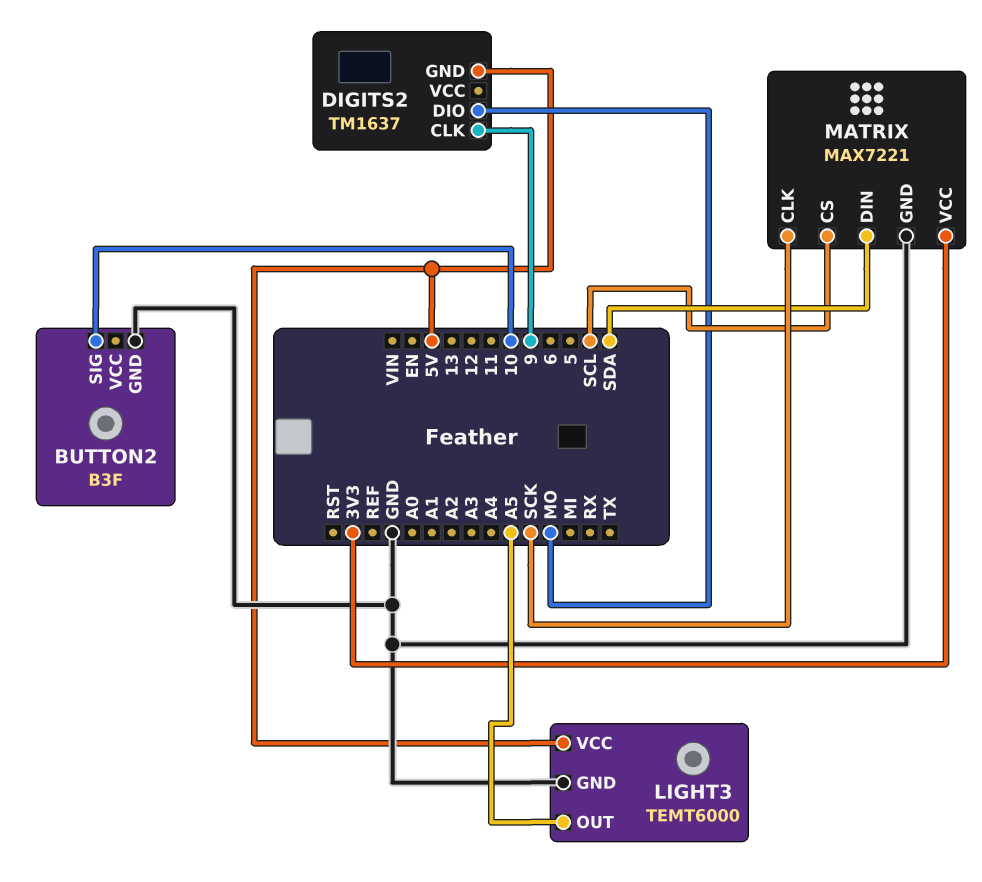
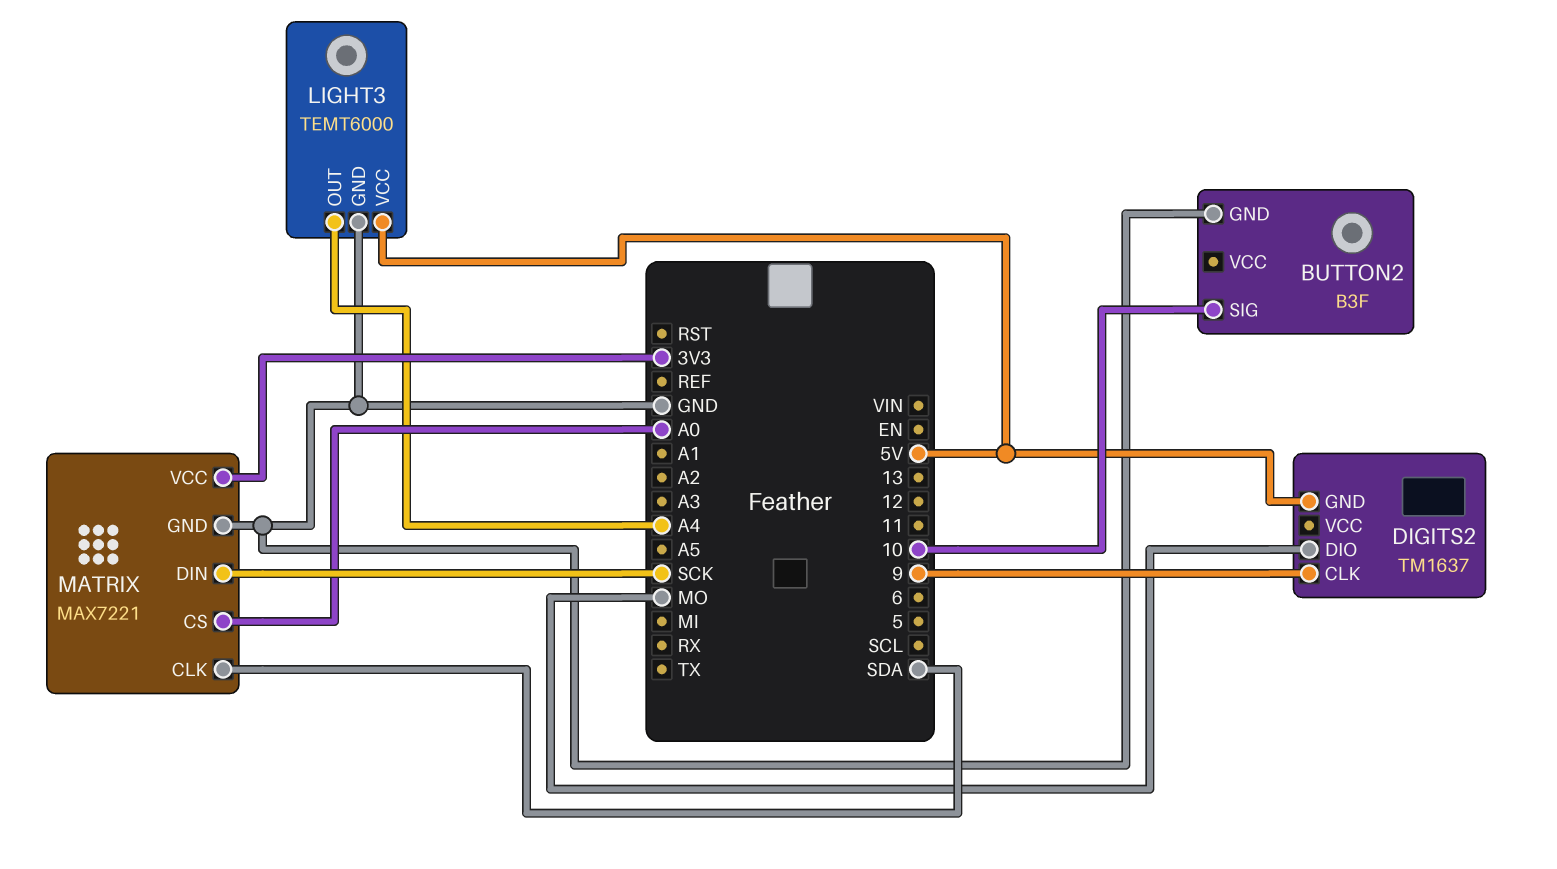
LIGHT3 pin OUT: A5 -> A4
MATRIX pin CLK: SCK -> SDA
MATRIX pin CS: SCL -> A0
MATRIX pin DIN: SDA -> SCK

